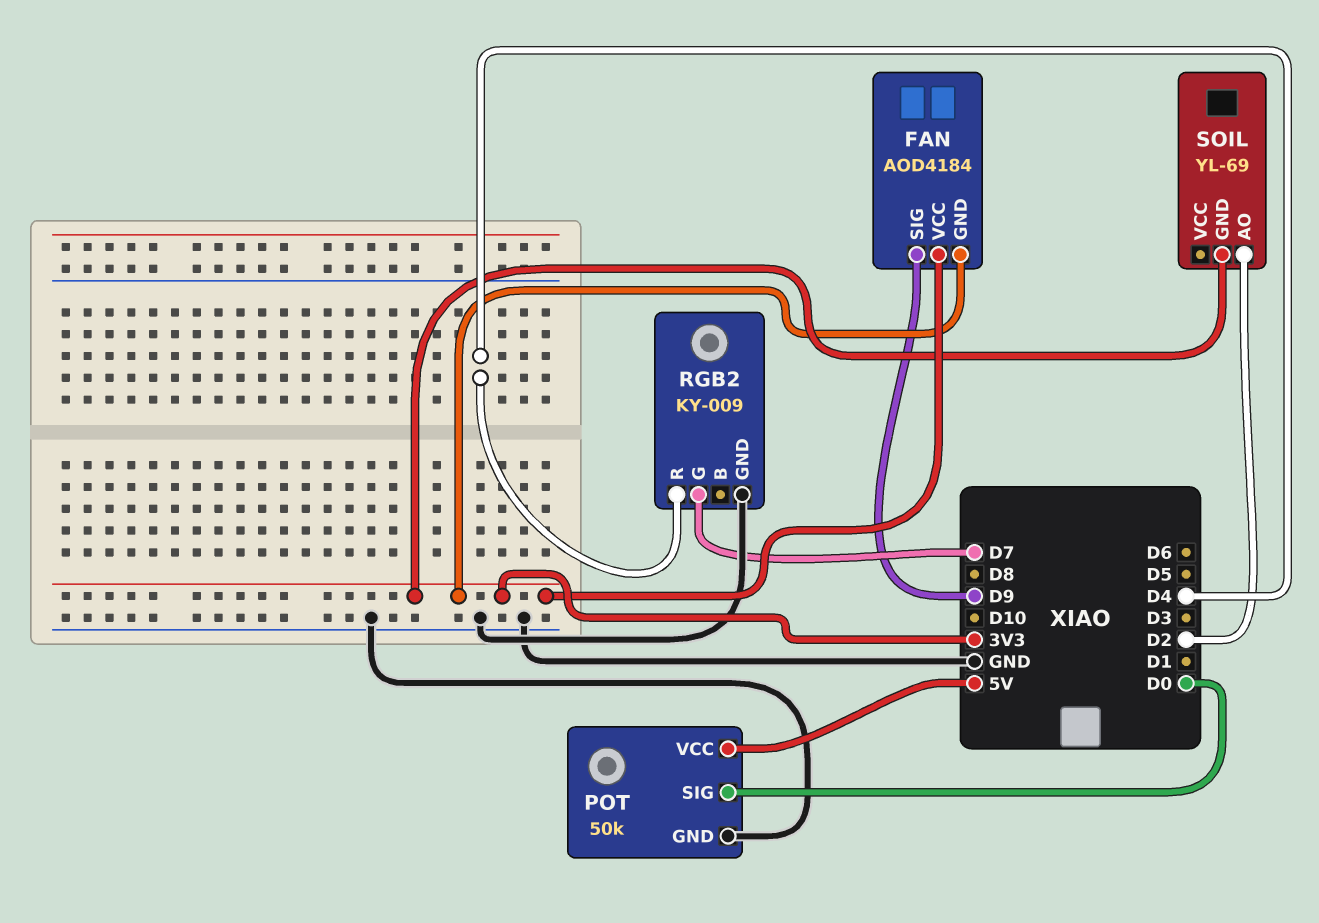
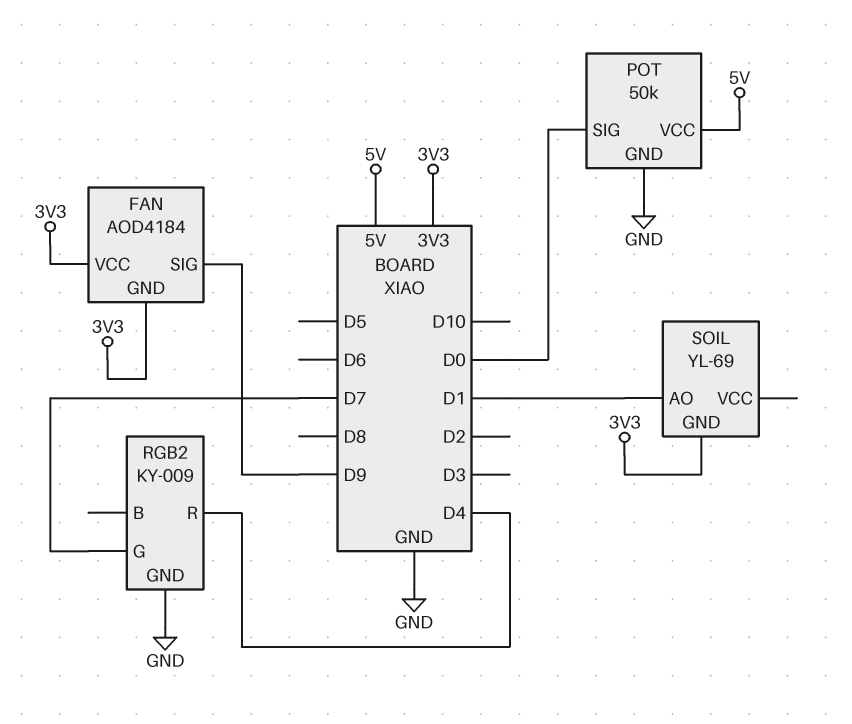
SOIL pin AO: D2 -> D1

